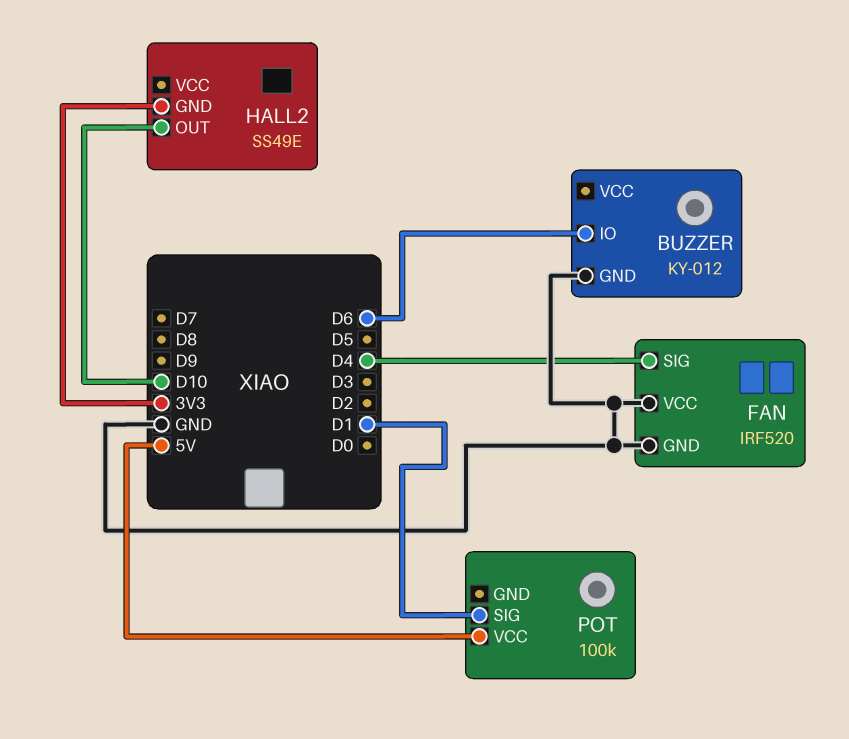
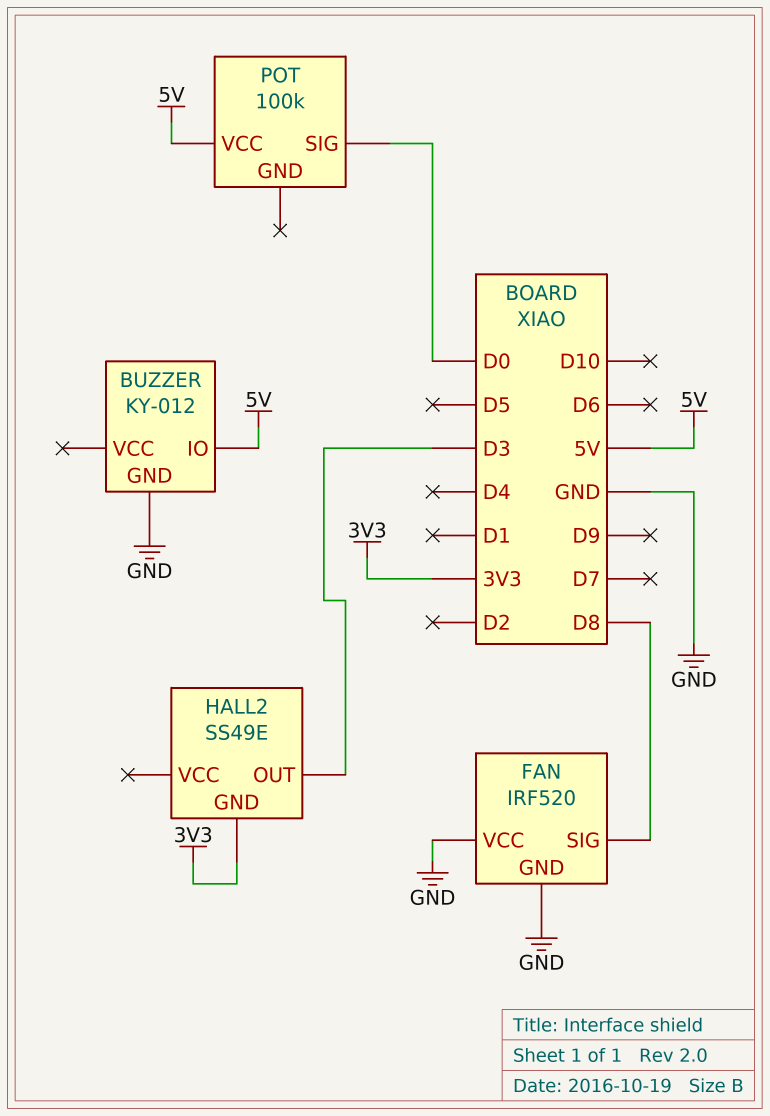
BUZZER pin IO: D6 -> 5V
FAN pin SIG: D4 -> D8
HALL2 pin OUT: D10 -> D3
POT pin SIG: D1 -> D0

